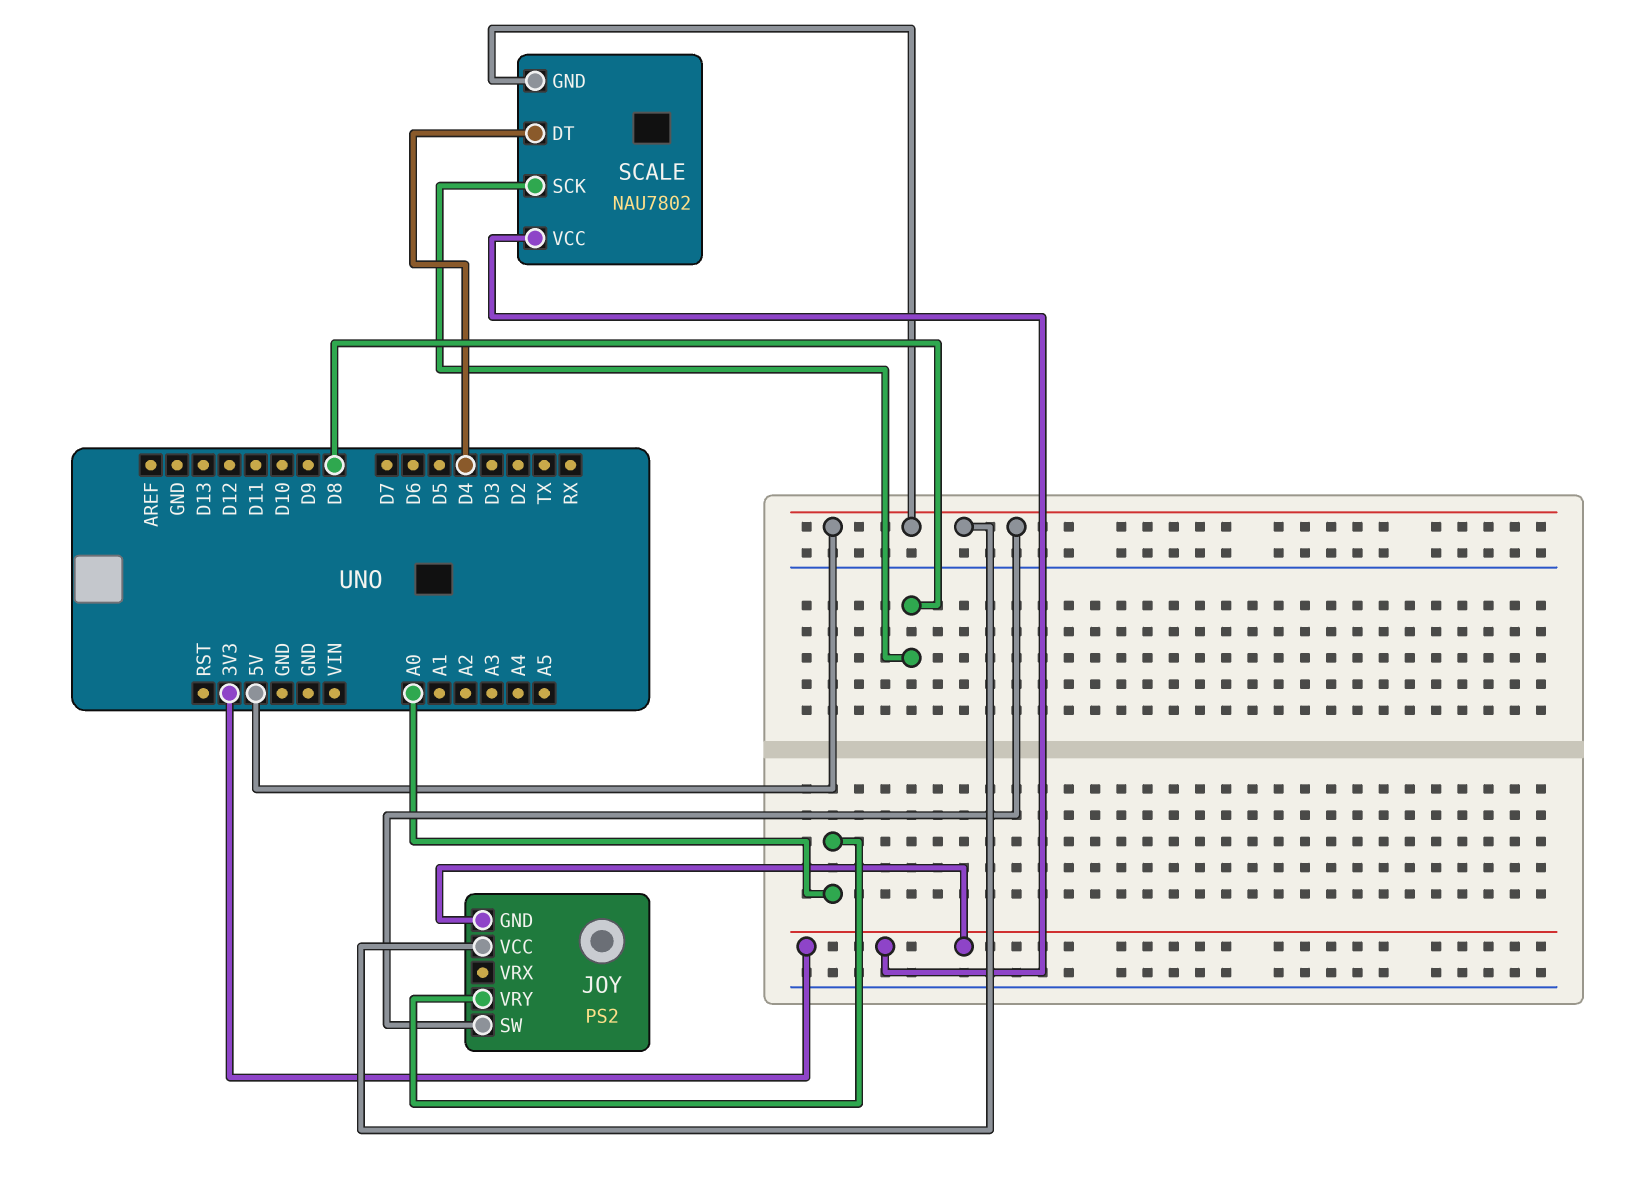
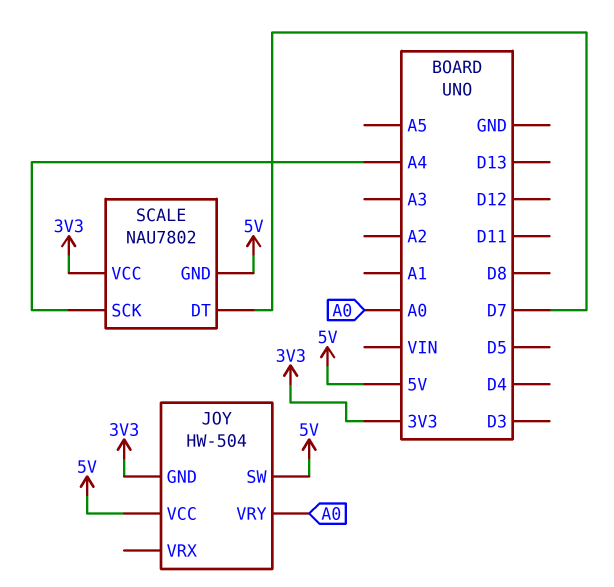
JOY: PS2 -> HW-504
SCALE pin DT: D4 -> D7
SCALE pin SCK: D8 -> A4

